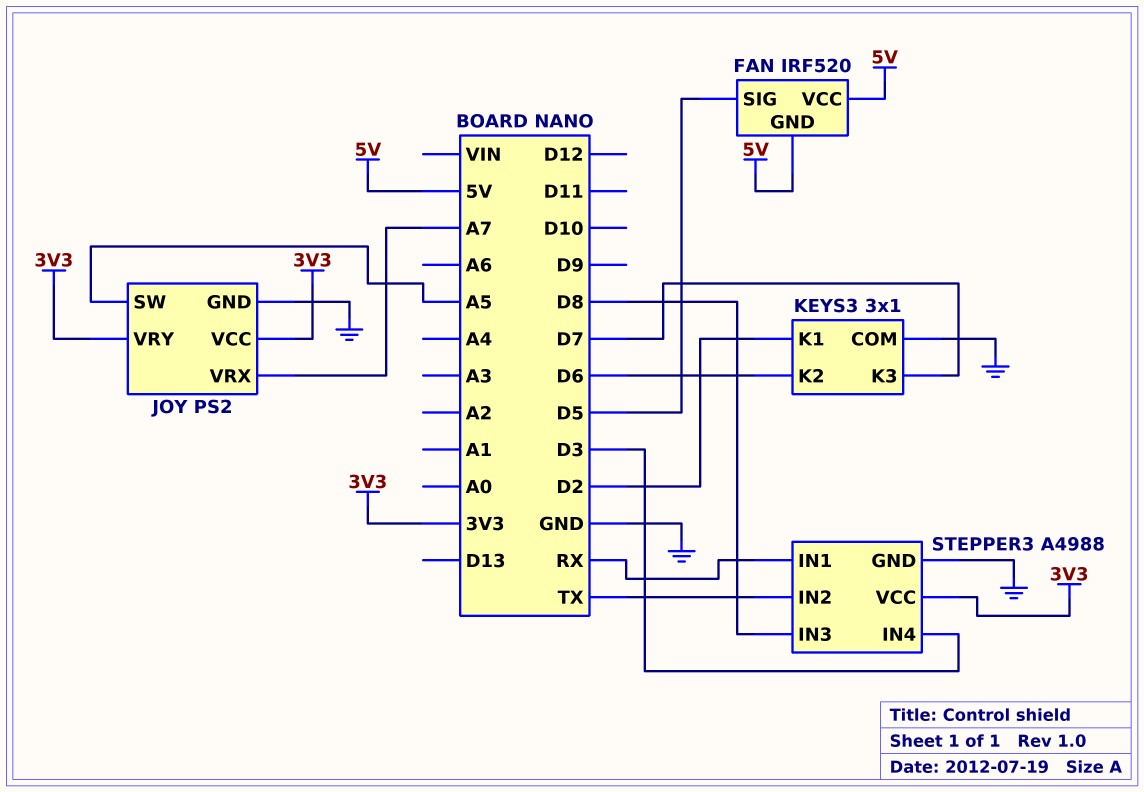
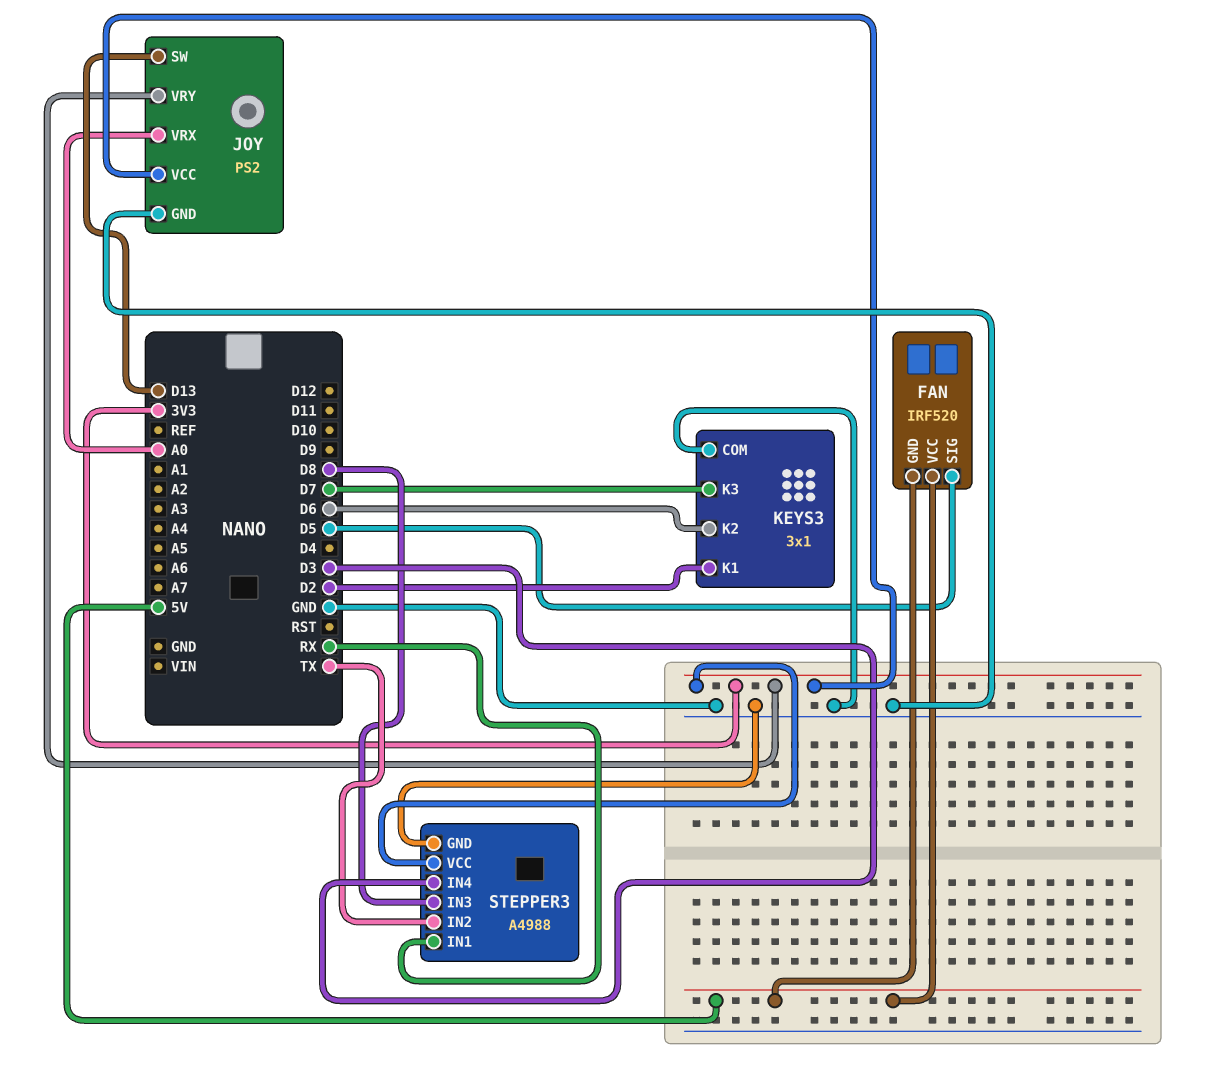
JOY pin SW: A5 -> D13
JOY pin VRX: A7 -> A0

